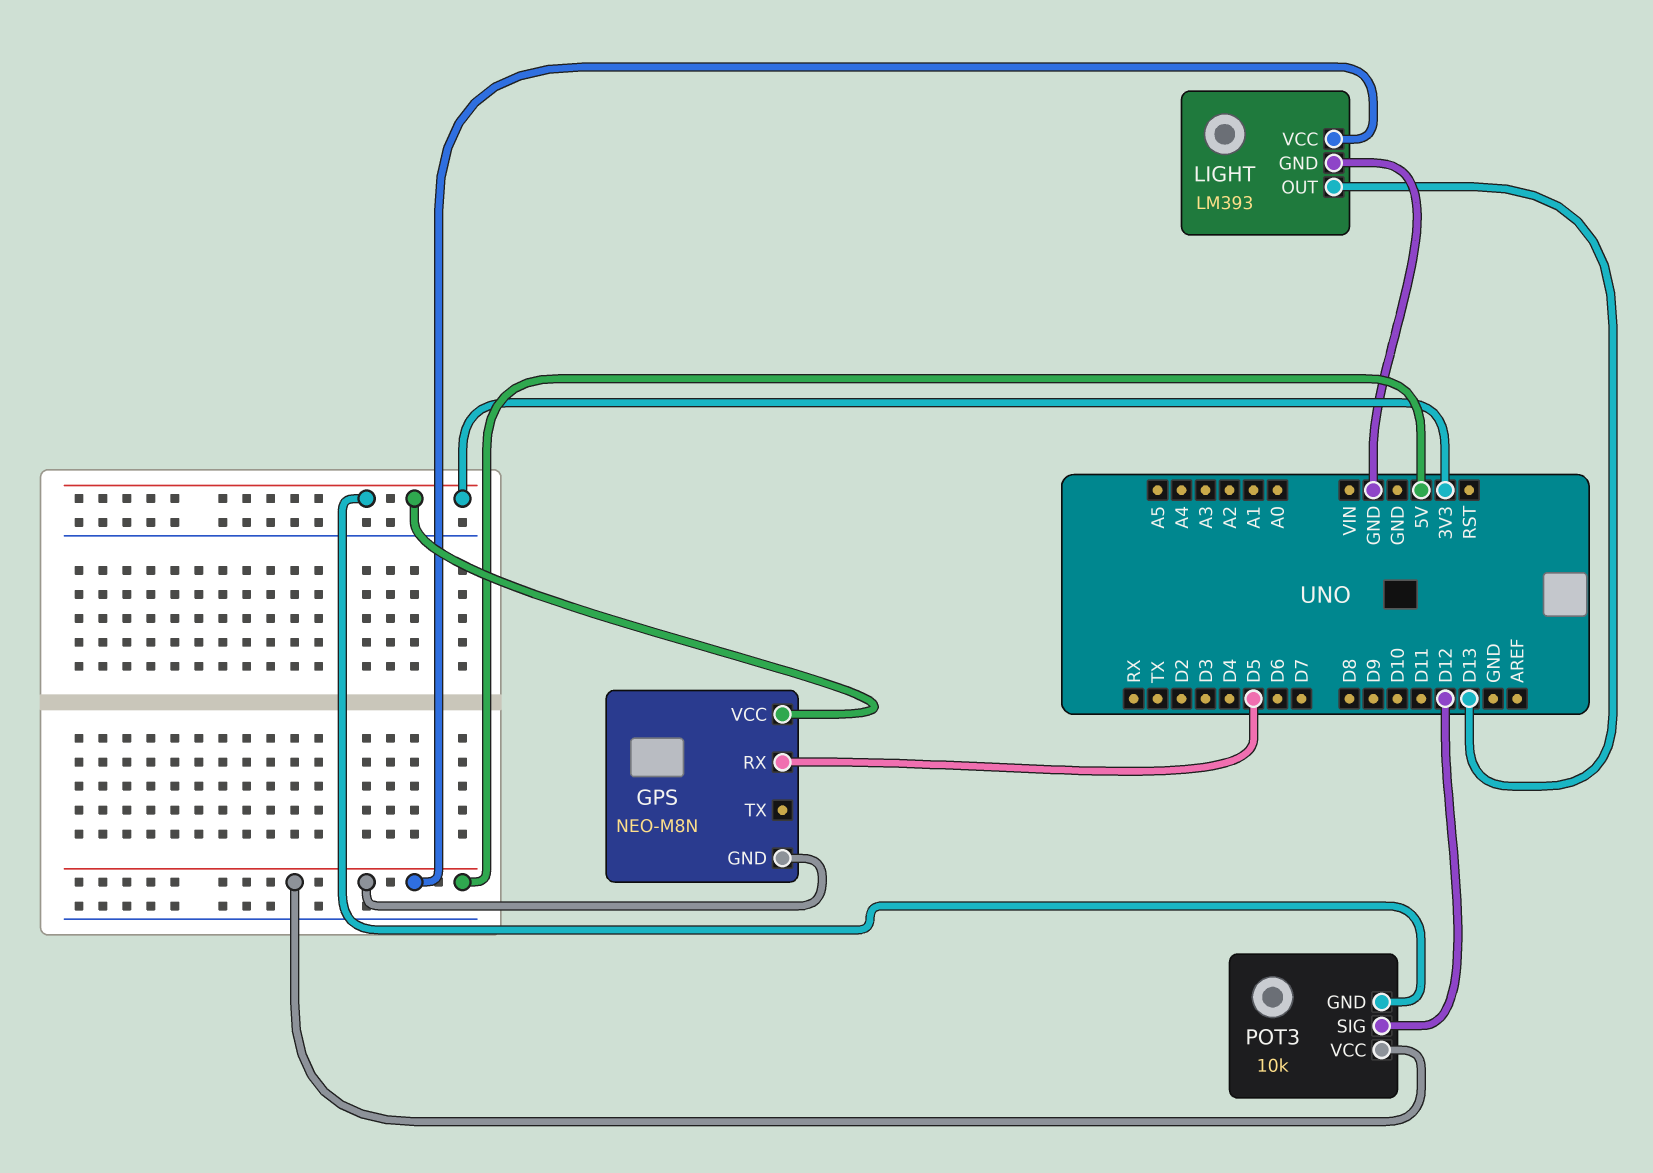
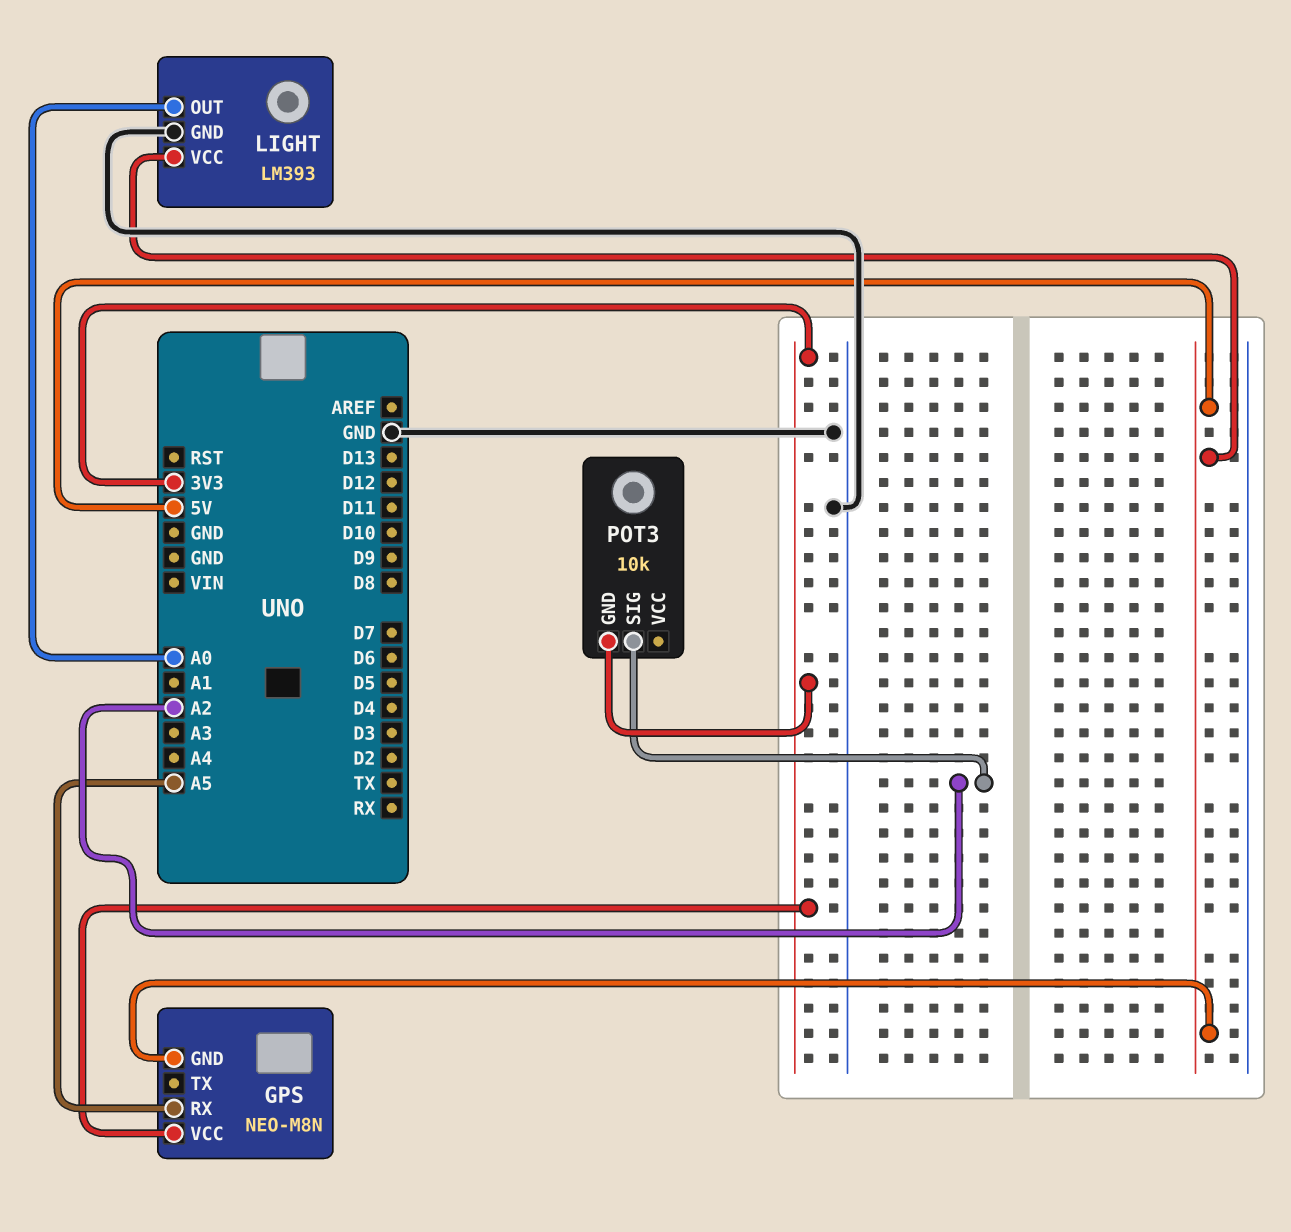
GPS pin RX: D5 -> A5
LIGHT pin OUT: D13 -> A0
POT3 pin SIG: D12 -> A2
POT3 pin VCC: 5V -> none

